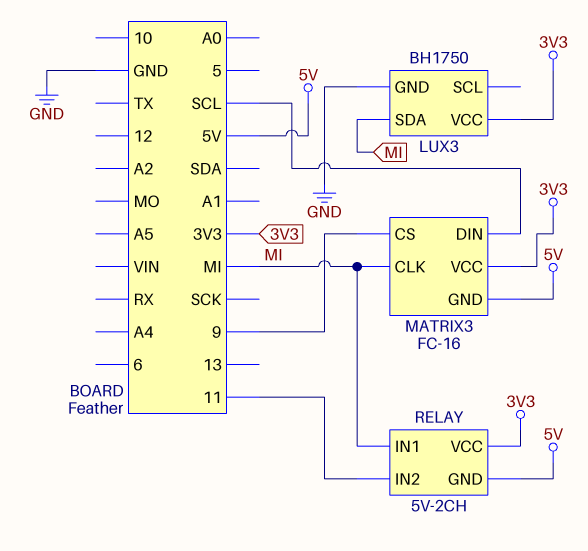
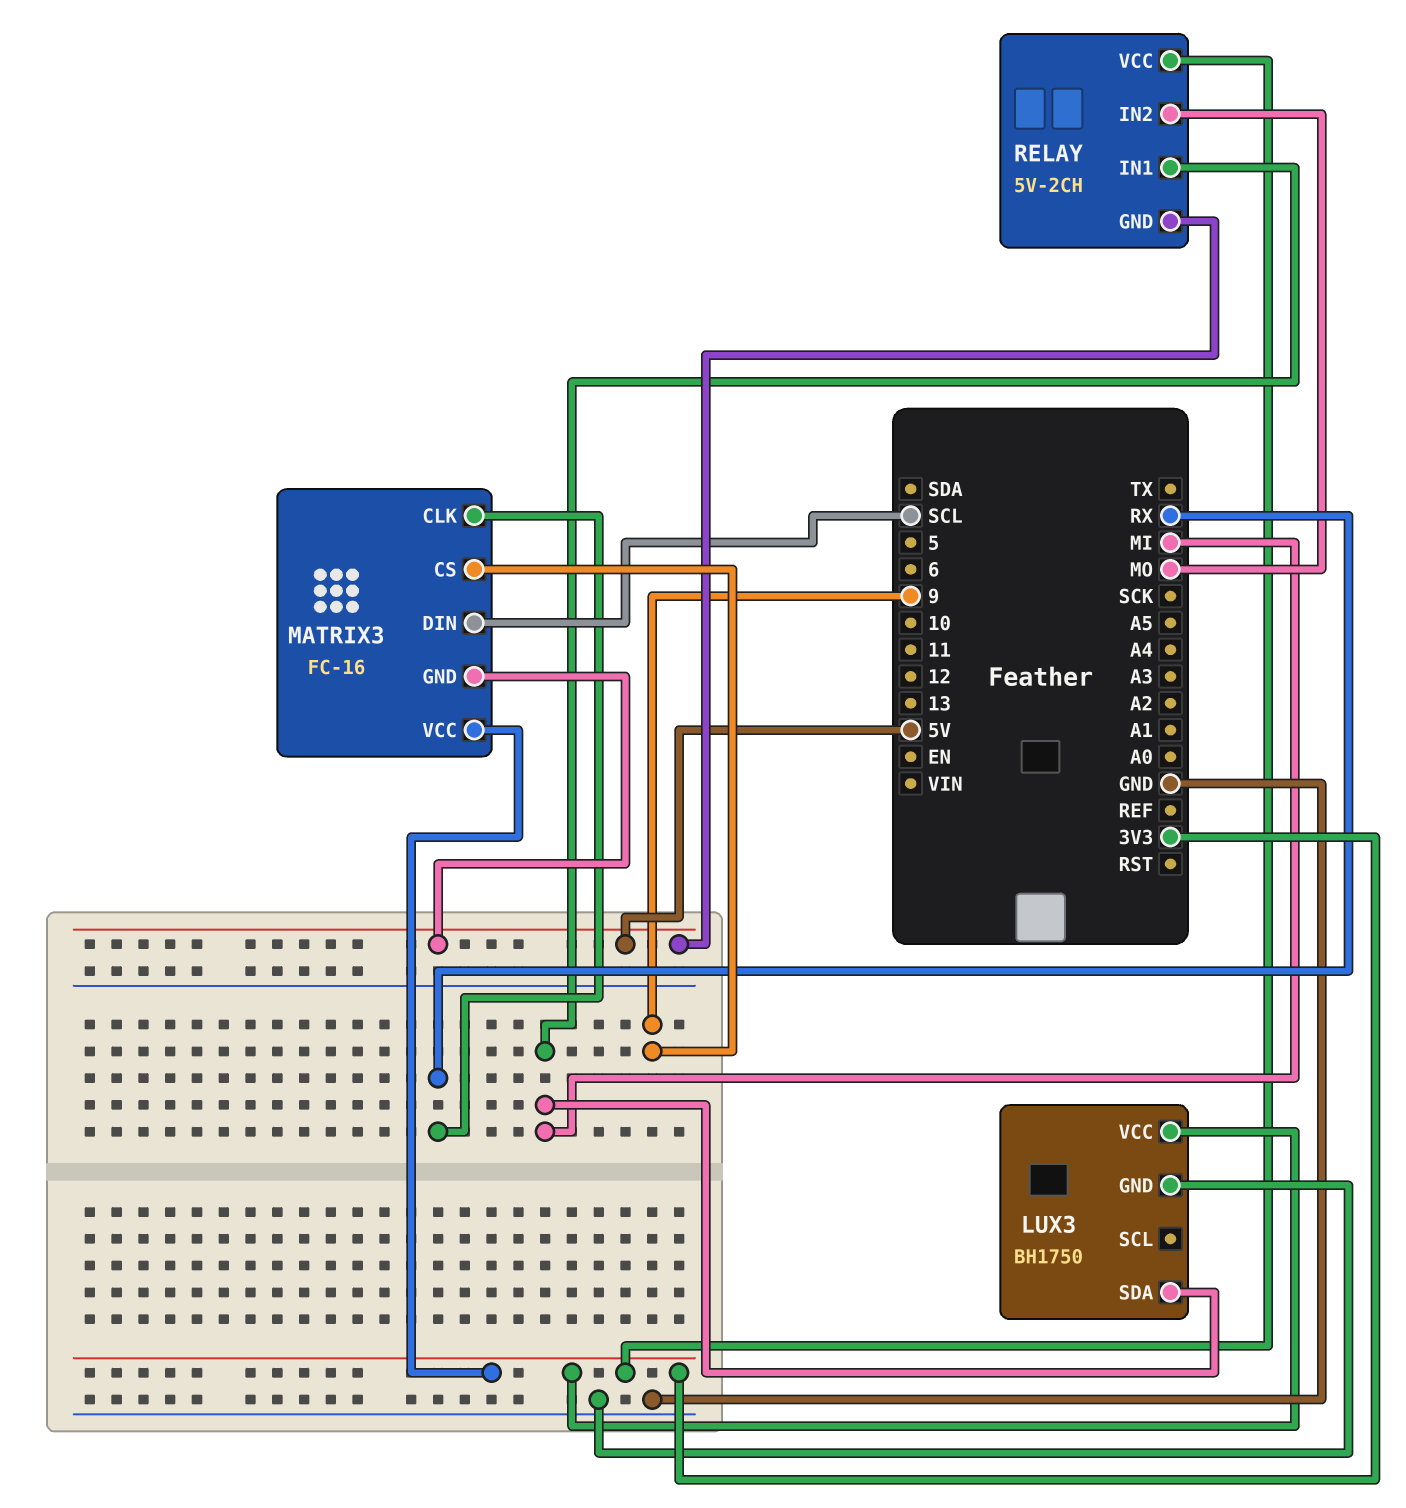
MATRIX3 pin CLK: MI -> RX
RELAY pin IN2: 11 -> MO

